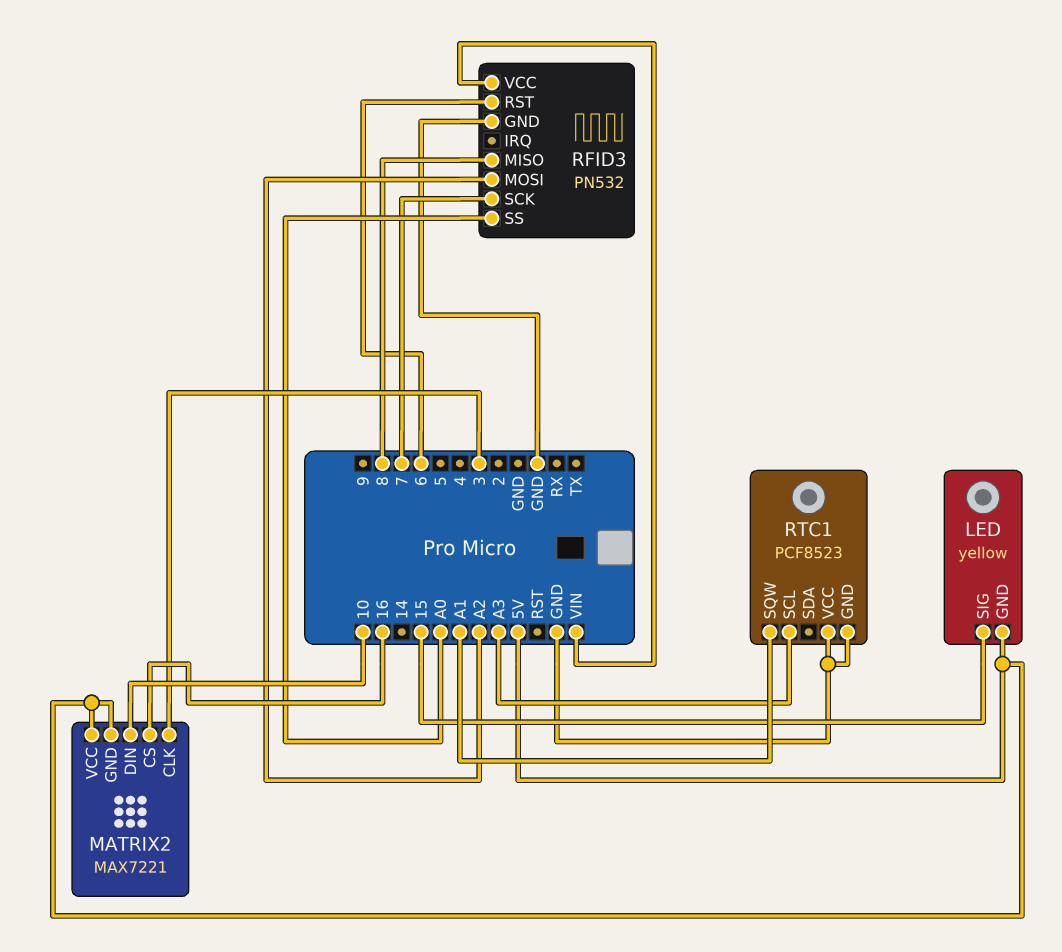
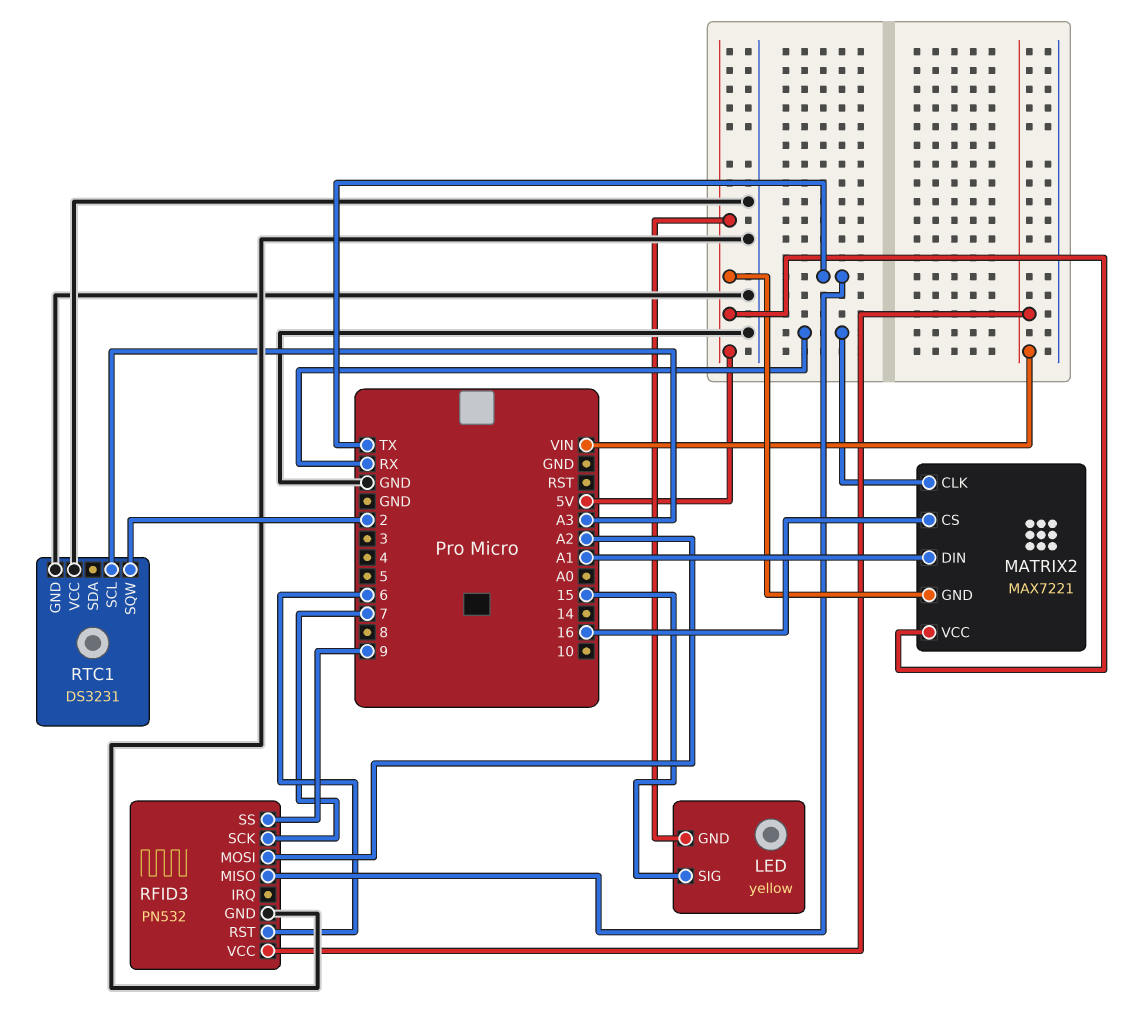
MATRIX2 pin CLK: 3 -> RX
MATRIX2 pin DIN: 10 -> A1
RFID3 pin MISO: 8 -> TX
RFID3 pin SS: A0 -> 9
RTC1: PCF8523 -> DS3231
RTC1 pin SQW: A1 -> 2

